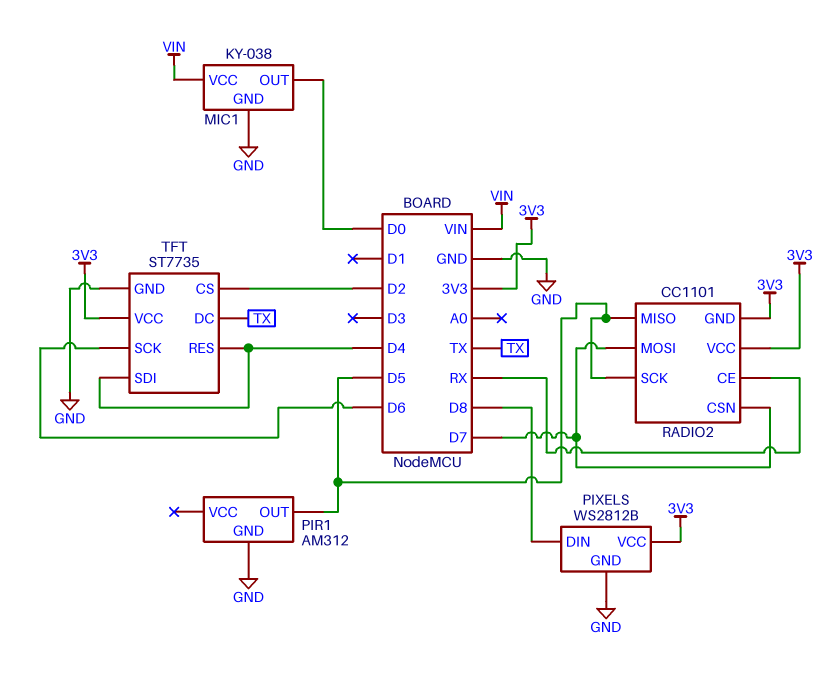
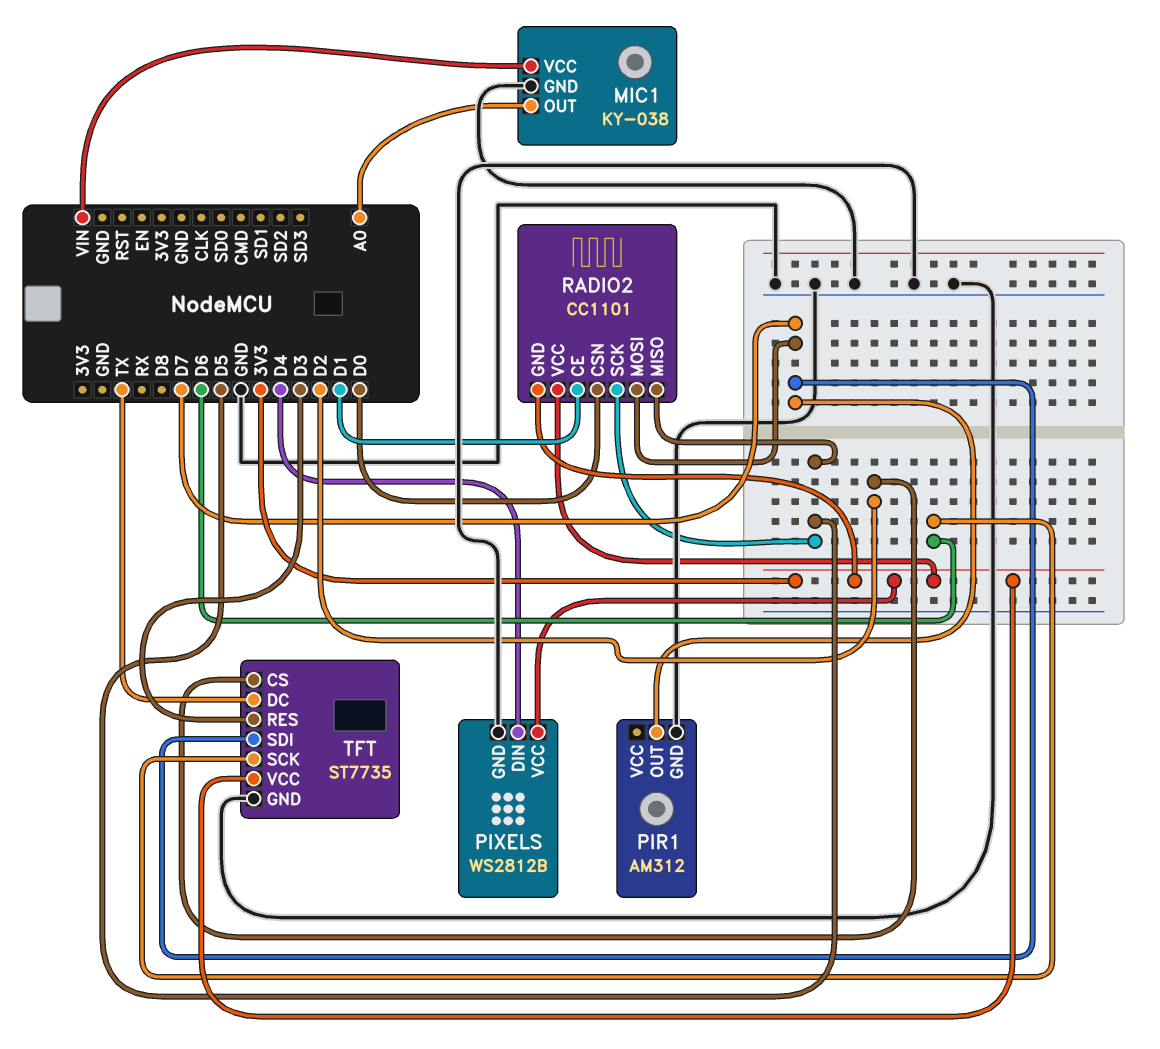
MIC1 pin OUT: D0 -> A0
PIR1 pin OUT: D5 -> D7
PIXELS pin DIN: D8 -> D4
RADIO2 pin CE: RX -> D1
RADIO2 pin CSN: D7 -> D0
TFT pin RES: D4 -> D3
TFT pin SDI: D4 -> D7

